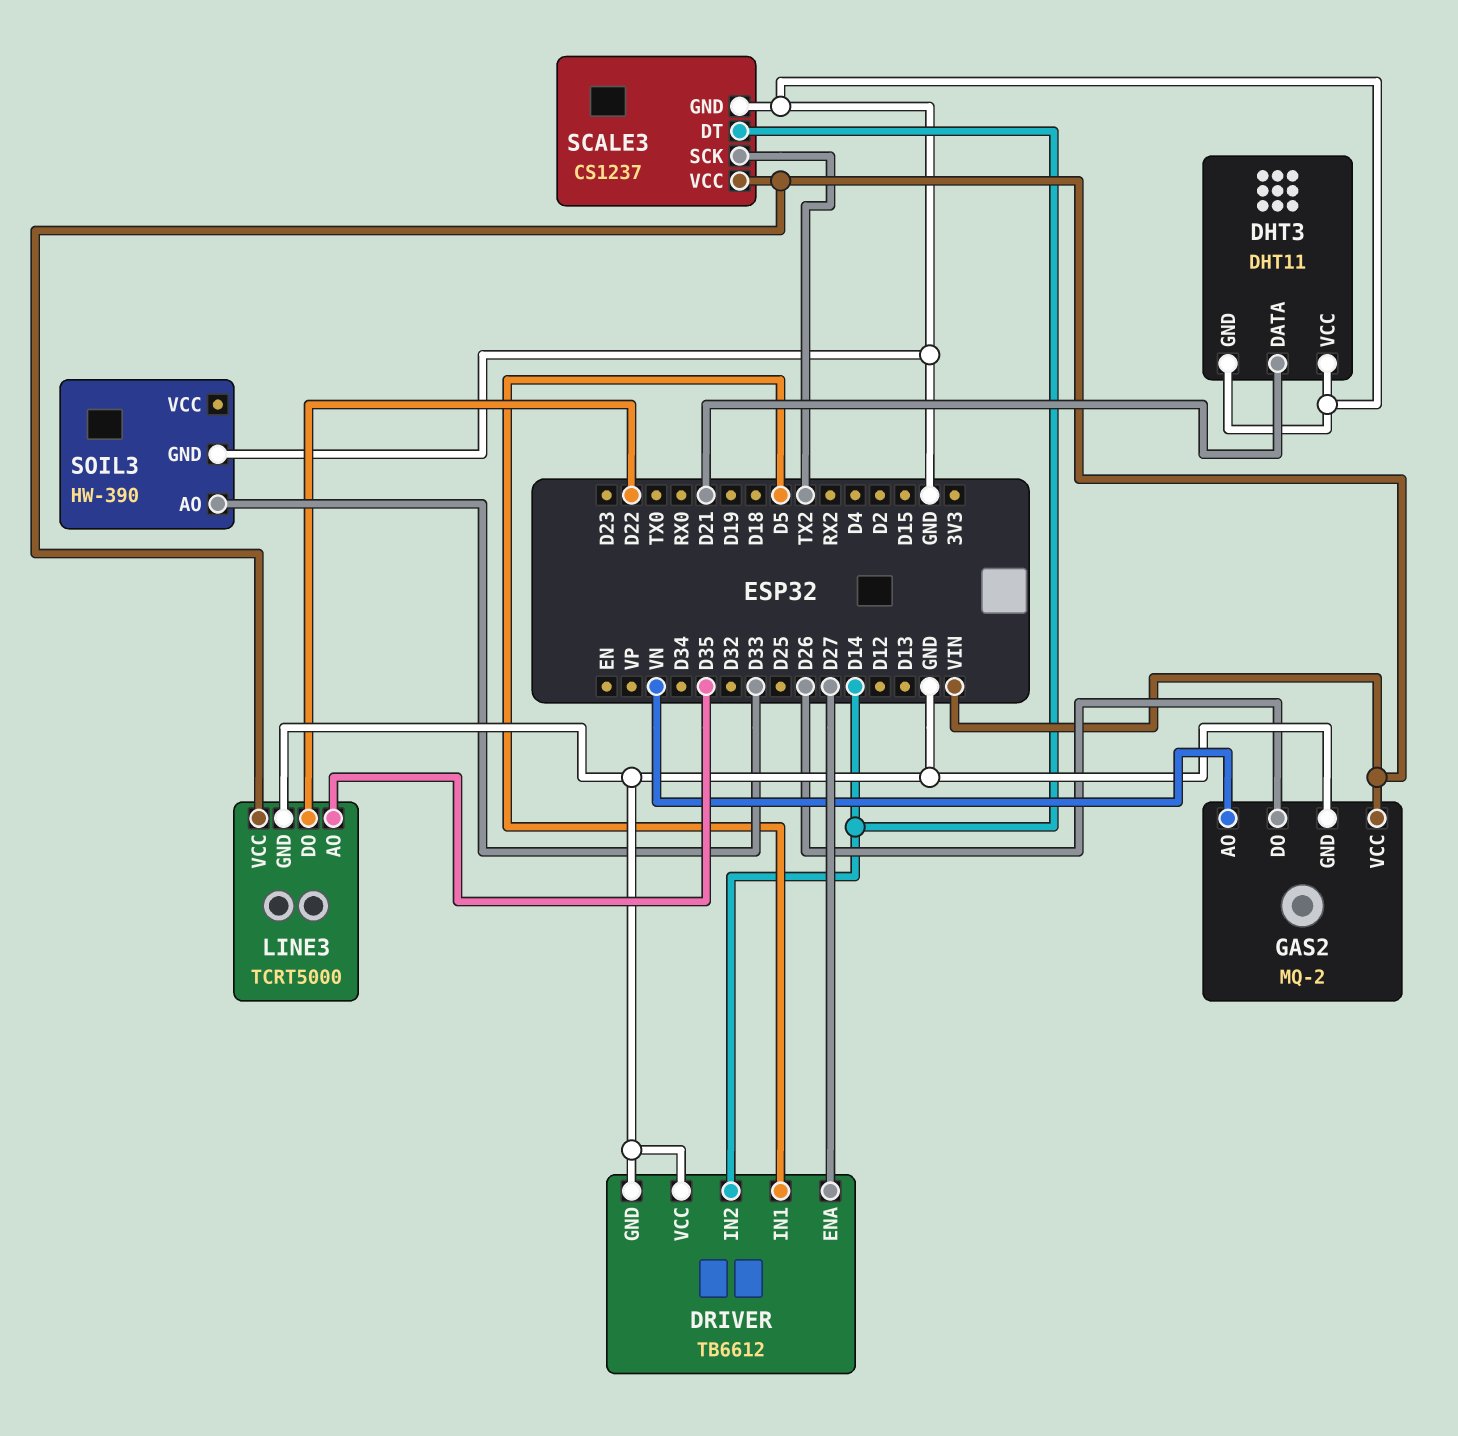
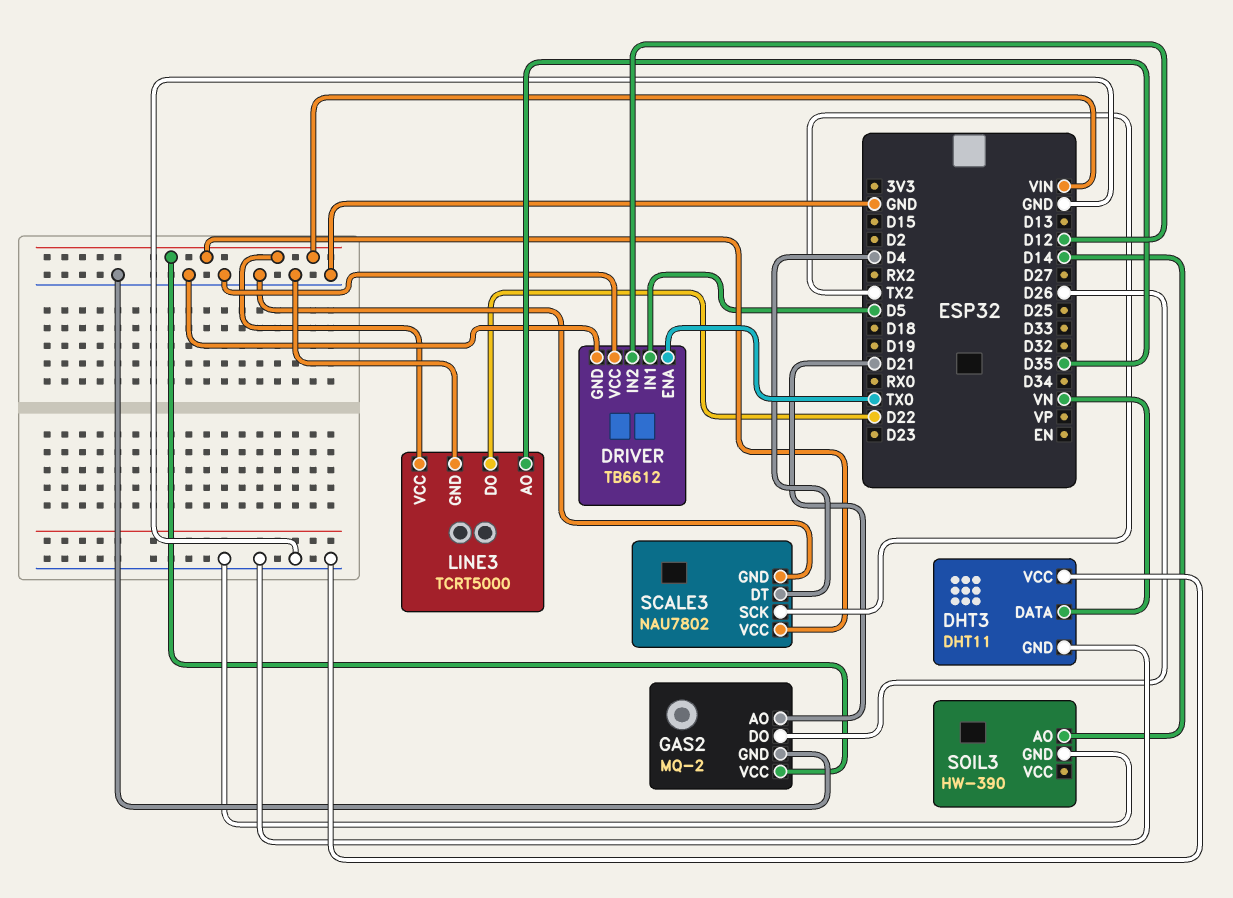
DHT3 pin DATA: D21 -> VN
DRIVER pin ENA: D27 -> TX0
DRIVER pin IN2: D14 -> D12
GAS2 pin AO: VN -> D21
SCALE3: CS1237 -> NAU7802
SCALE3 pin DT: D14 -> D4
SOIL3 pin AO: D33 -> D14

